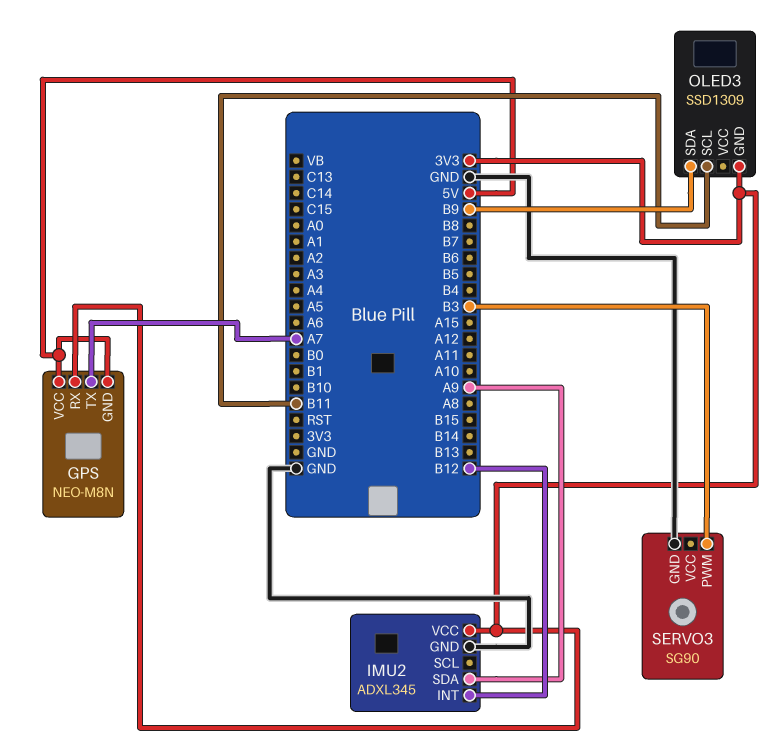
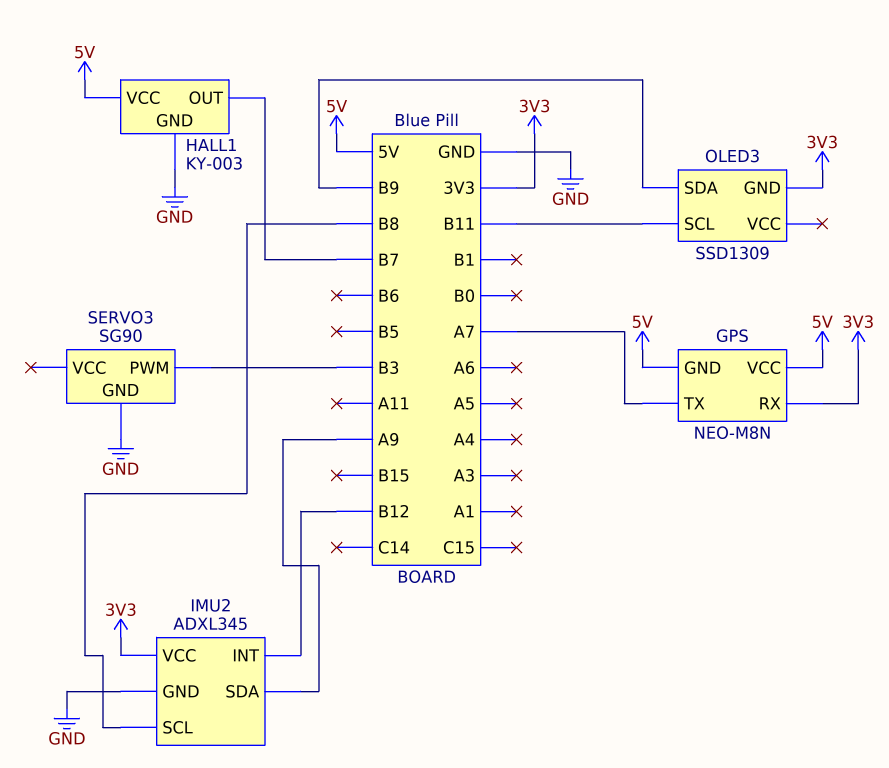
HALL1: none -> KY-003
HALL1 pin GND: none -> GND
HALL1 pin OUT: none -> B7
HALL1 pin VCC: none -> 5V
IMU2 pin SCL: none -> B8

